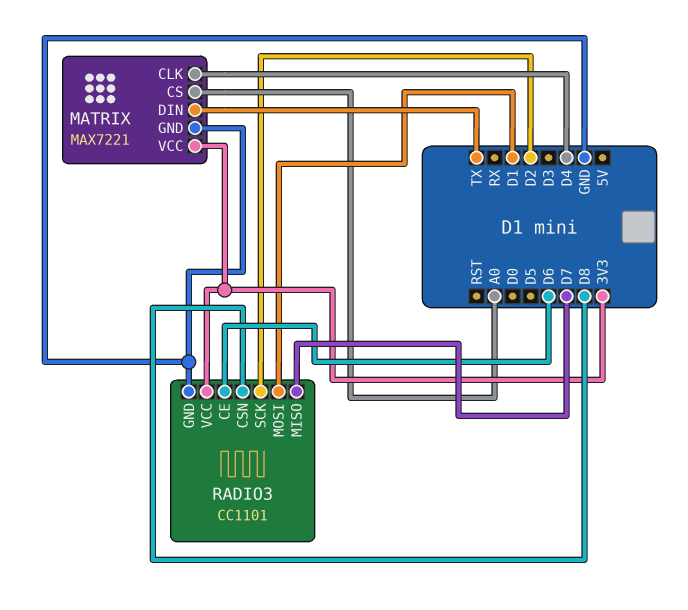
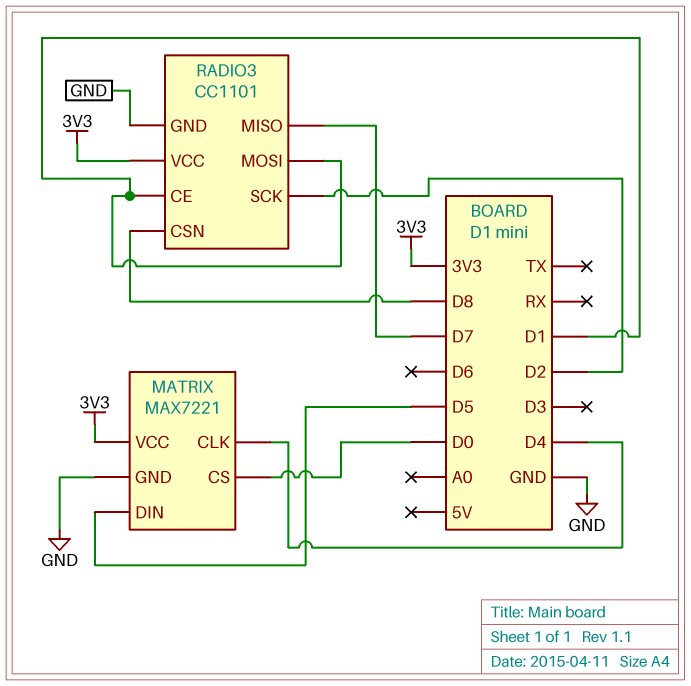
MATRIX pin CS: A0 -> D0
MATRIX pin DIN: TX -> D5
RADIO3 pin CE: D6 -> D1

